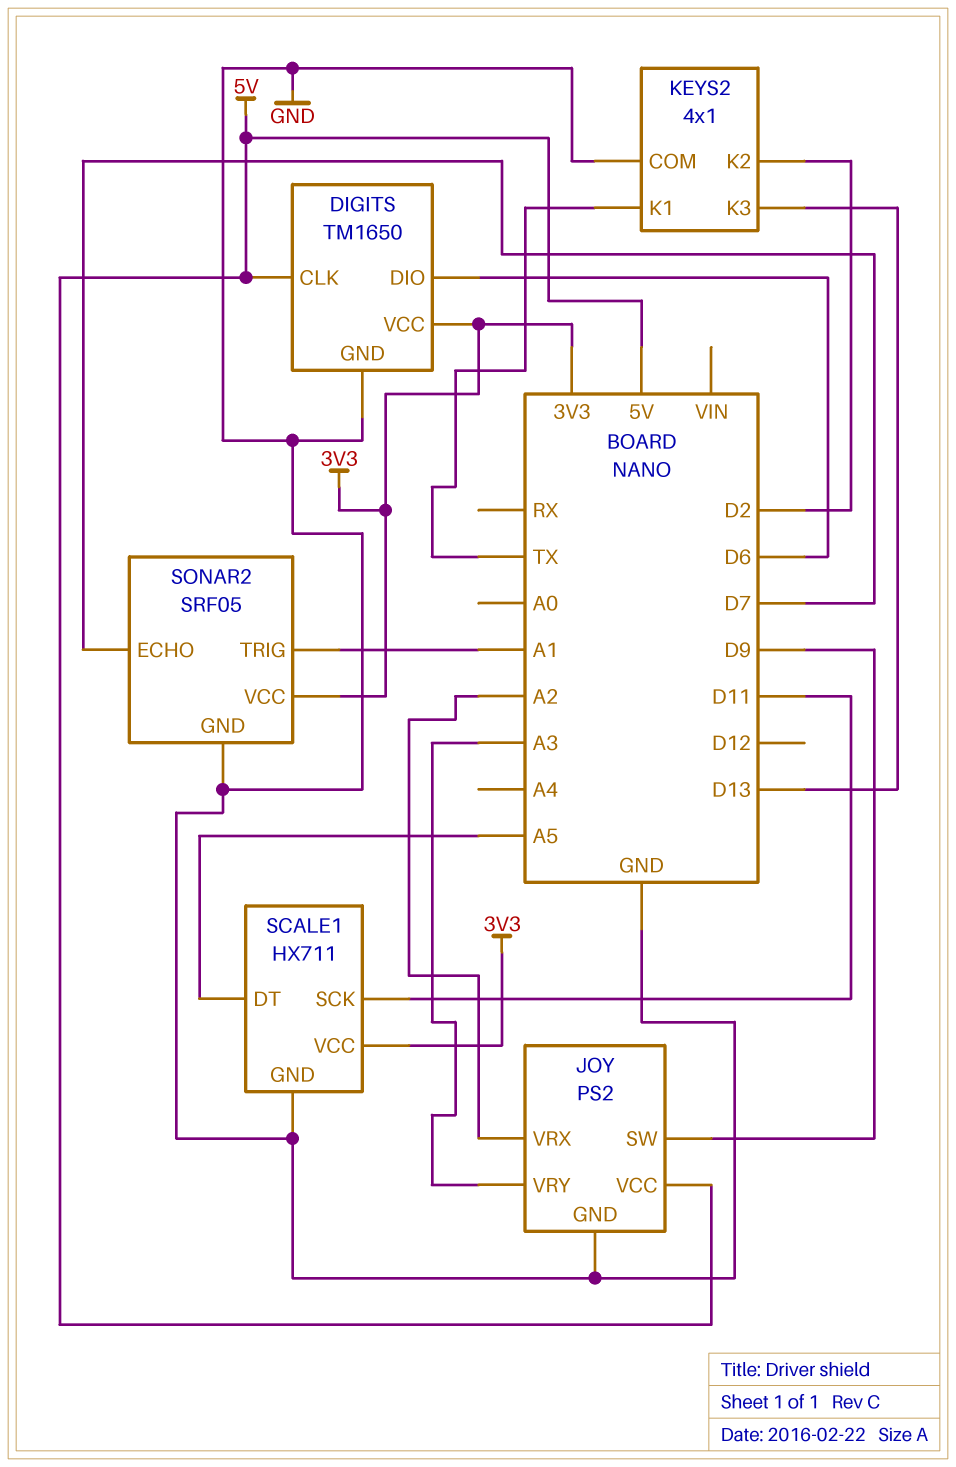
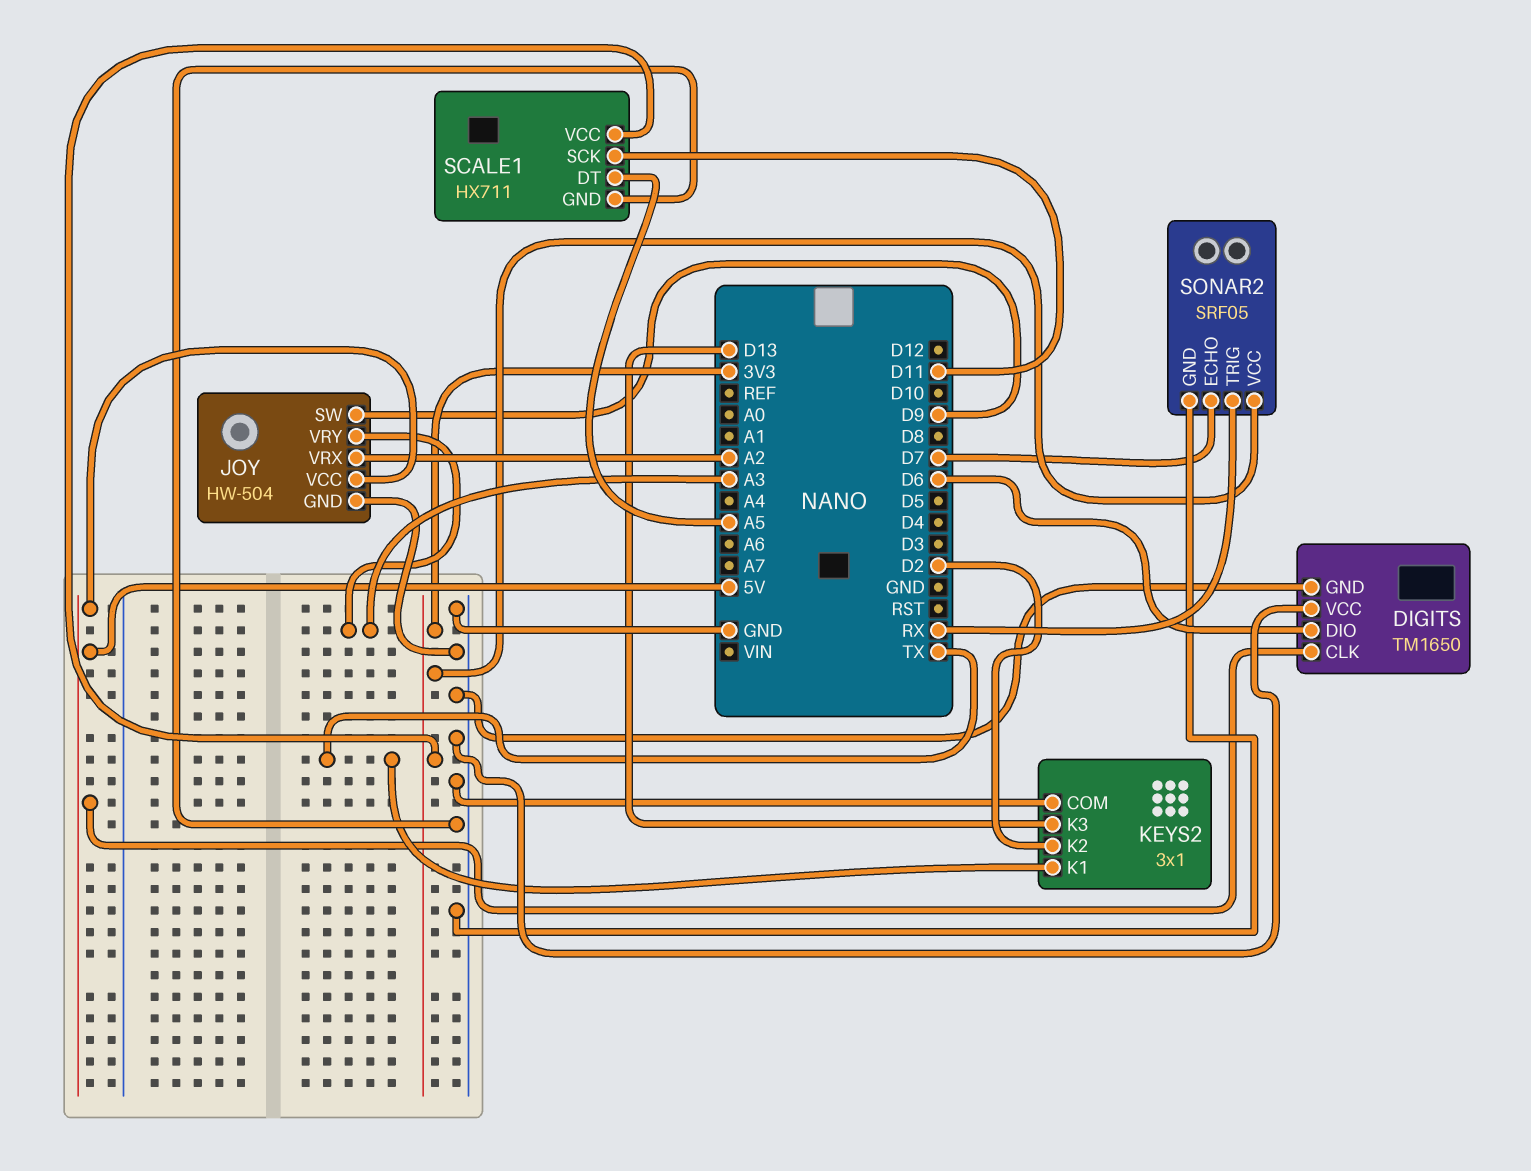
DIGITS pin VCC: 3V3 -> GND
JOY: PS2 -> HW-504
KEYS2: 4x1 -> 3x1
SONAR2 pin TRIG: A1 -> RX

